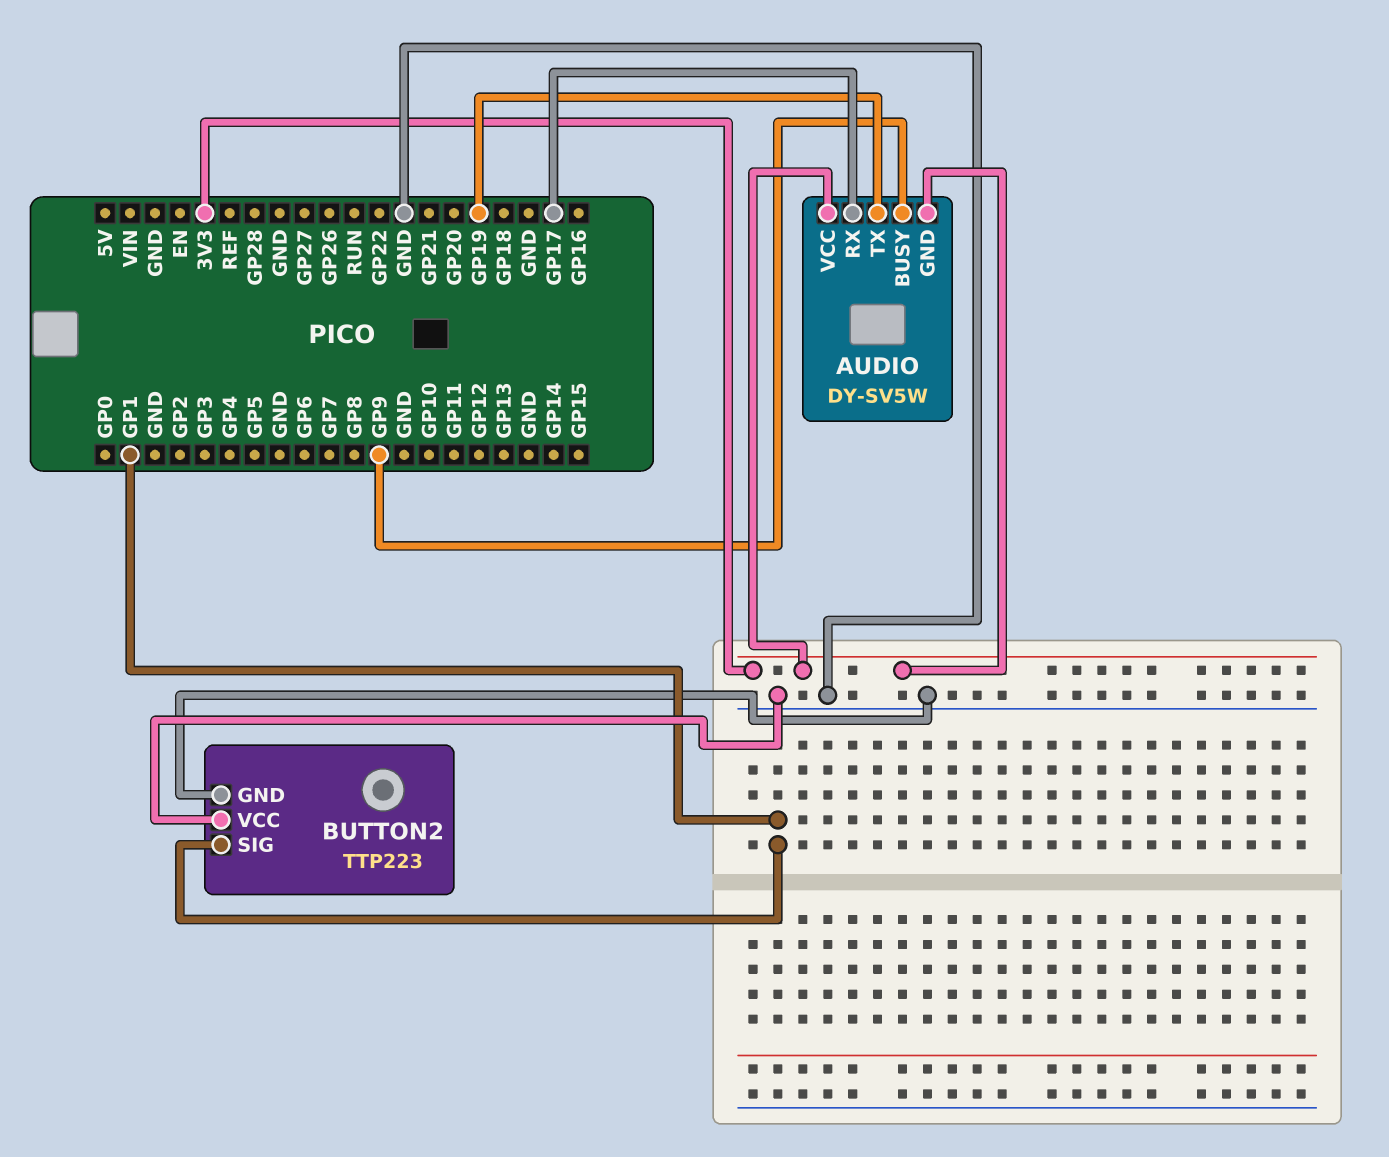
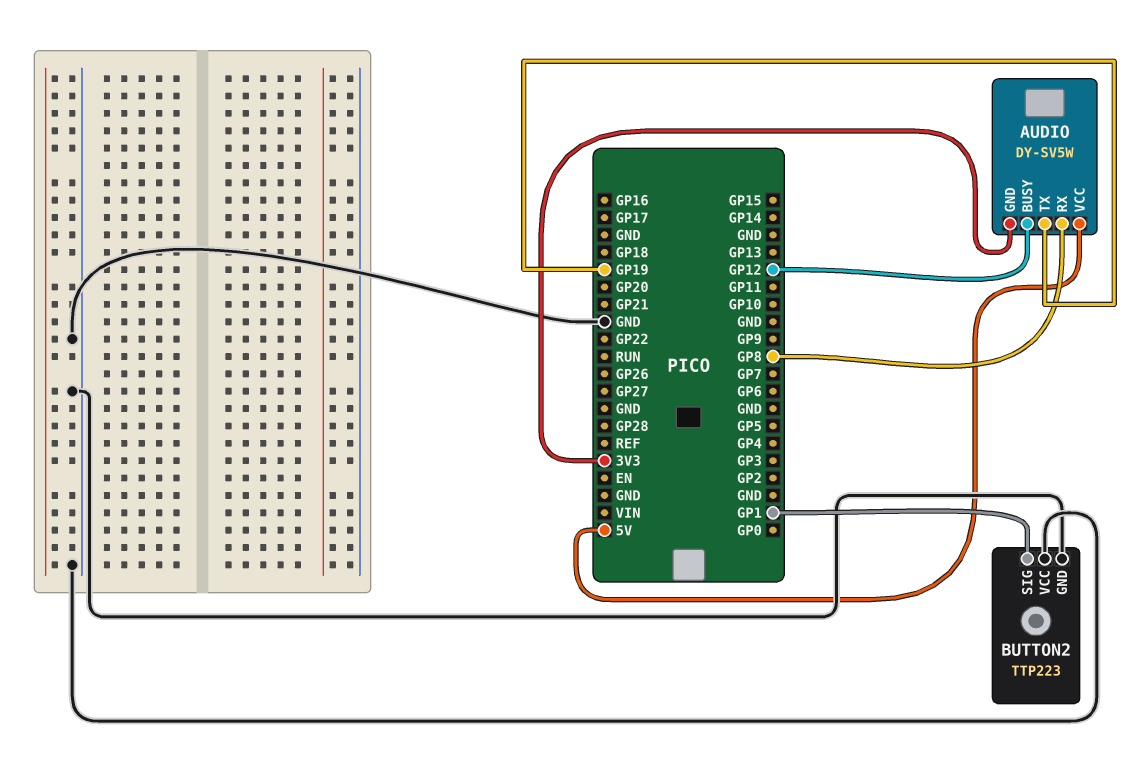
AUDIO pin BUSY: GP9 -> GP12
AUDIO pin RX: GP17 -> GP8
AUDIO pin VCC: 3V3 -> 5V

